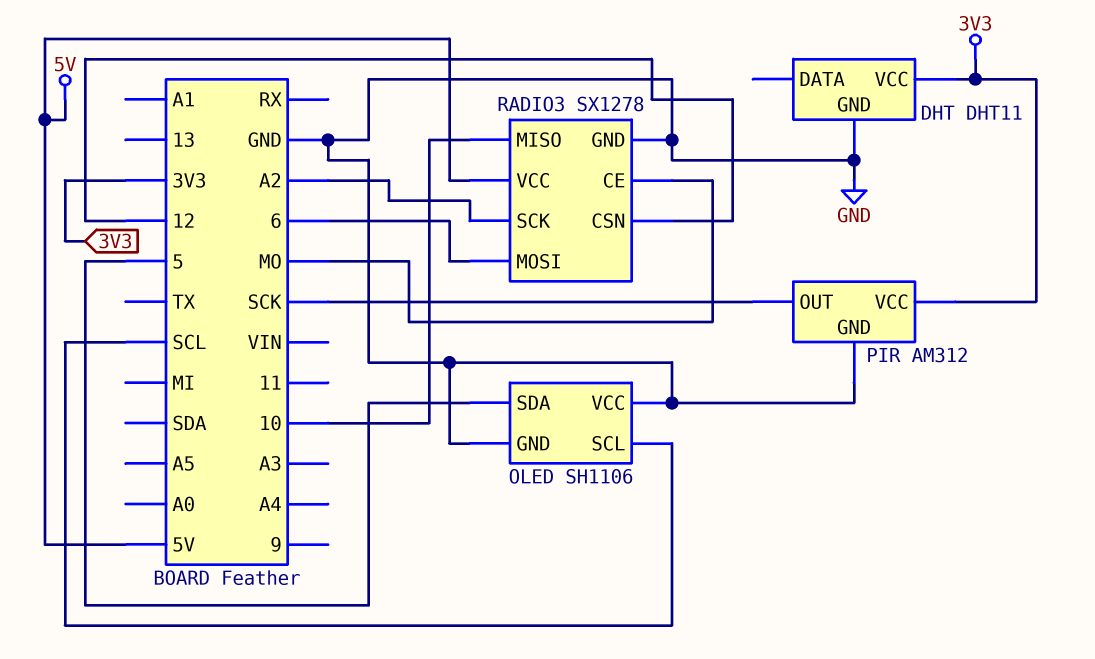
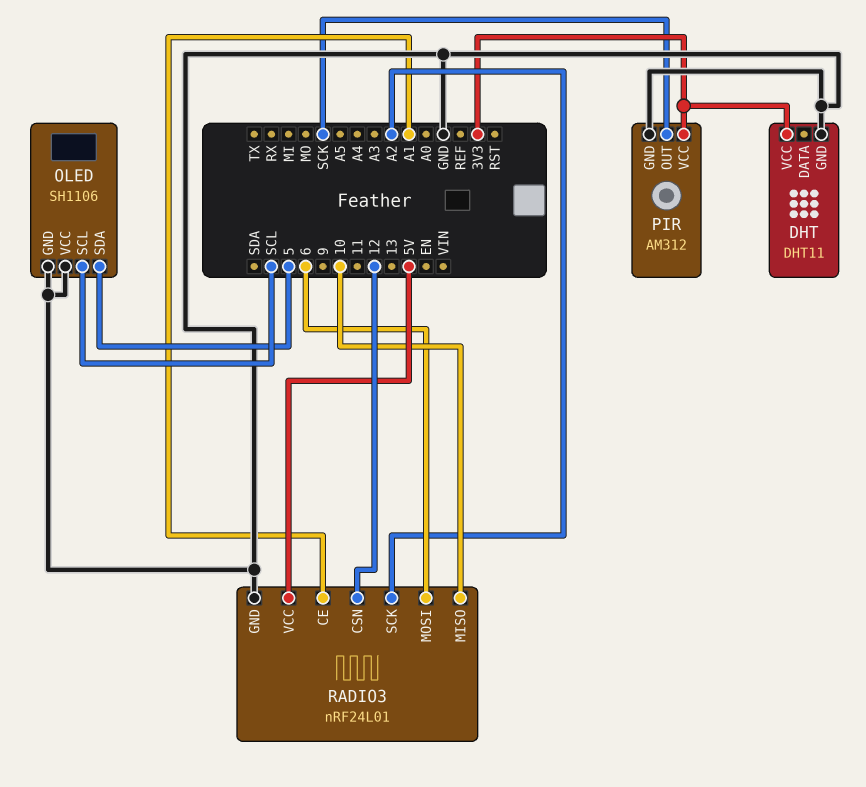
RADIO3: SX1278 -> nRF24L01
RADIO3 pin CE: MO -> A1

